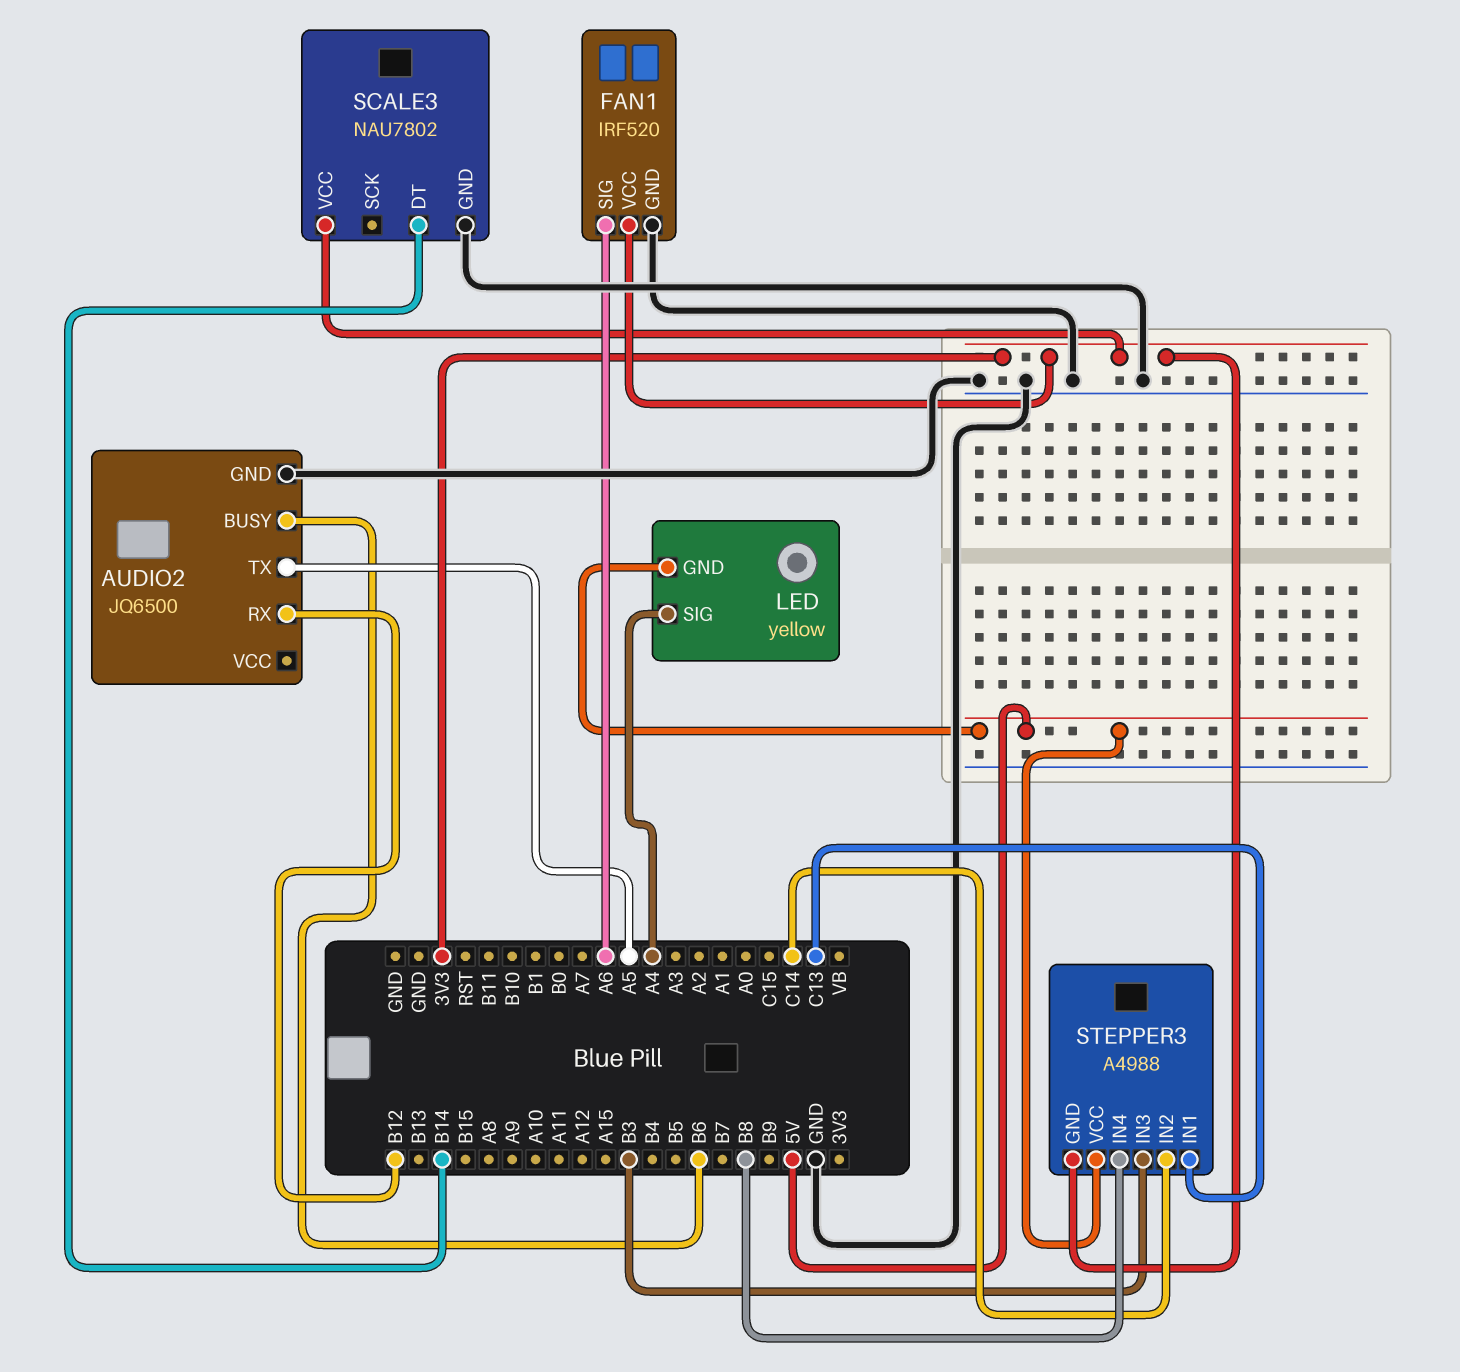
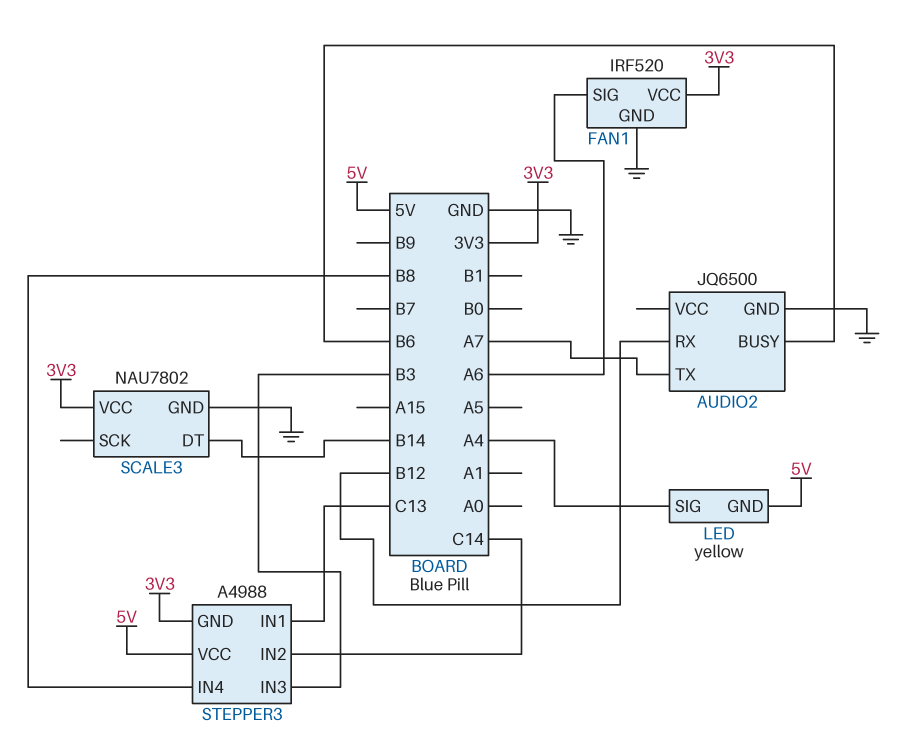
AUDIO2 pin TX: A5 -> A7

